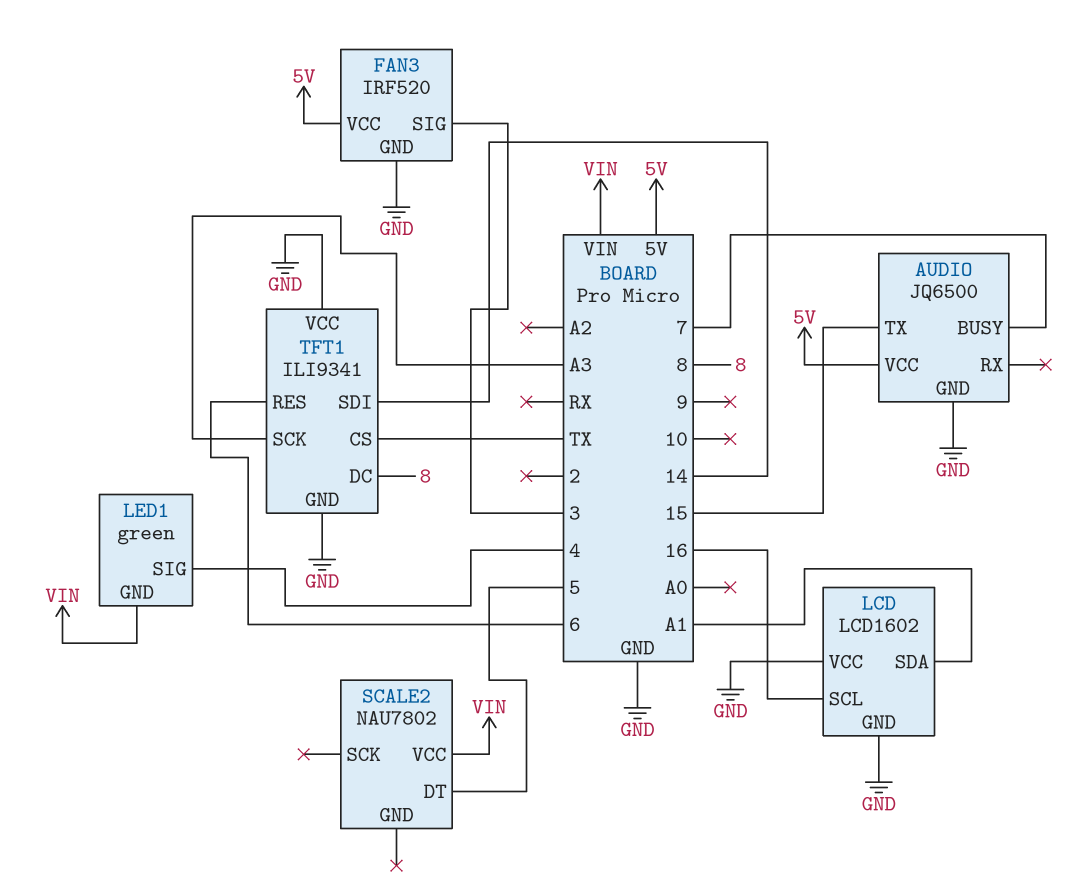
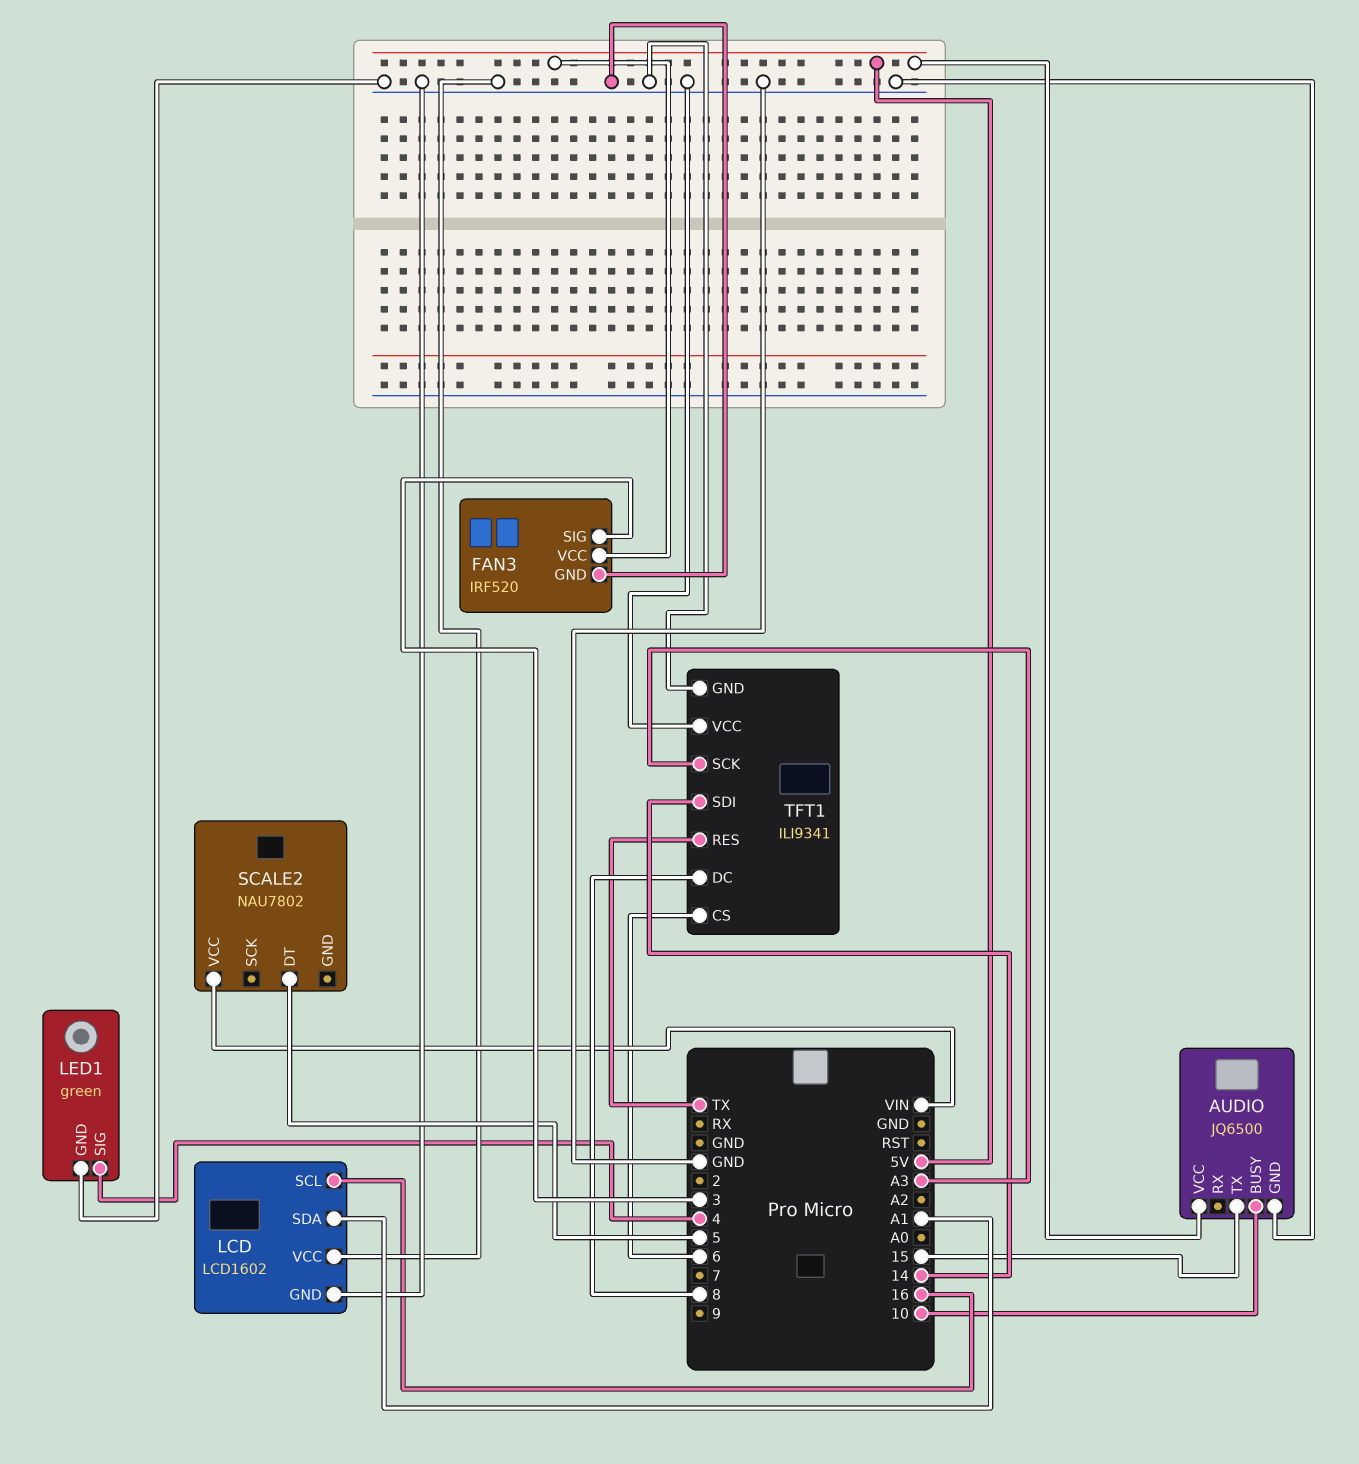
AUDIO pin BUSY: 7 -> 10
LED1 pin GND: VIN -> GND
TFT1 pin CS: TX -> 6
TFT1 pin RES: 6 -> TX

